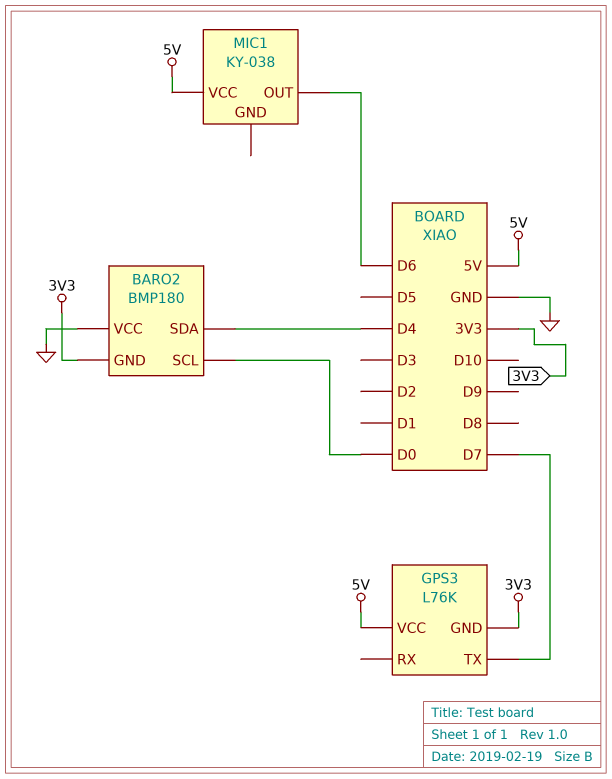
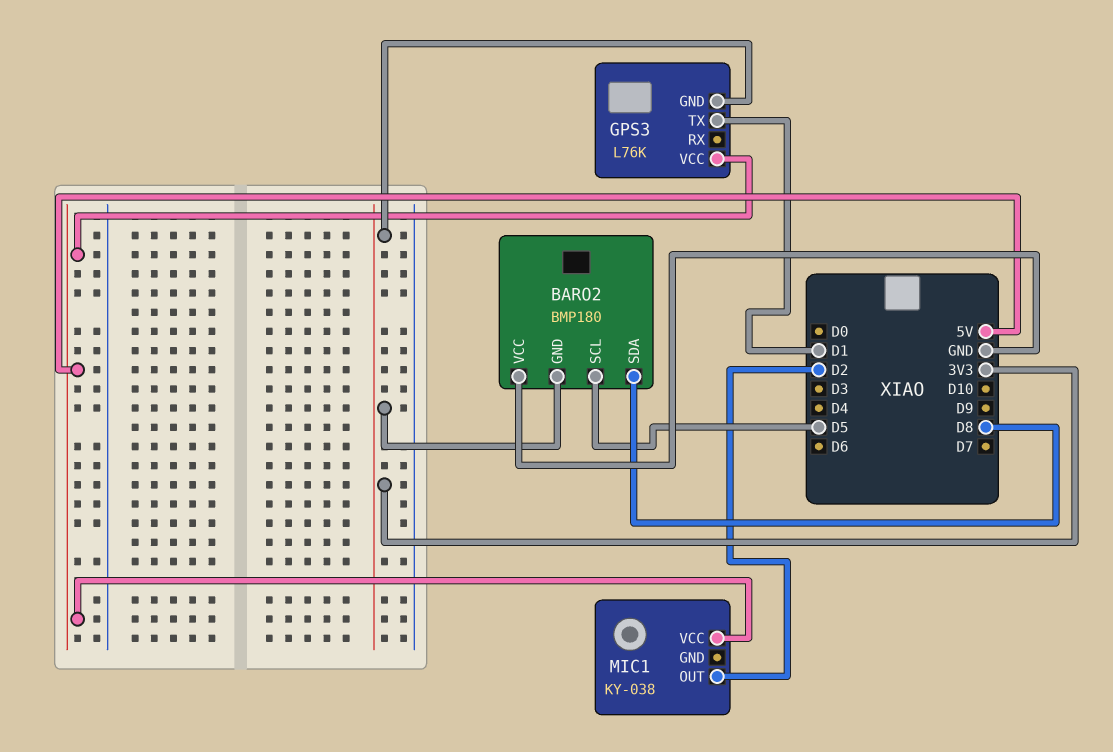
BARO2 pin SCL: D0 -> D5
BARO2 pin SDA: D4 -> D8
GPS3 pin TX: D7 -> D1
MIC1 pin OUT: D6 -> D2

